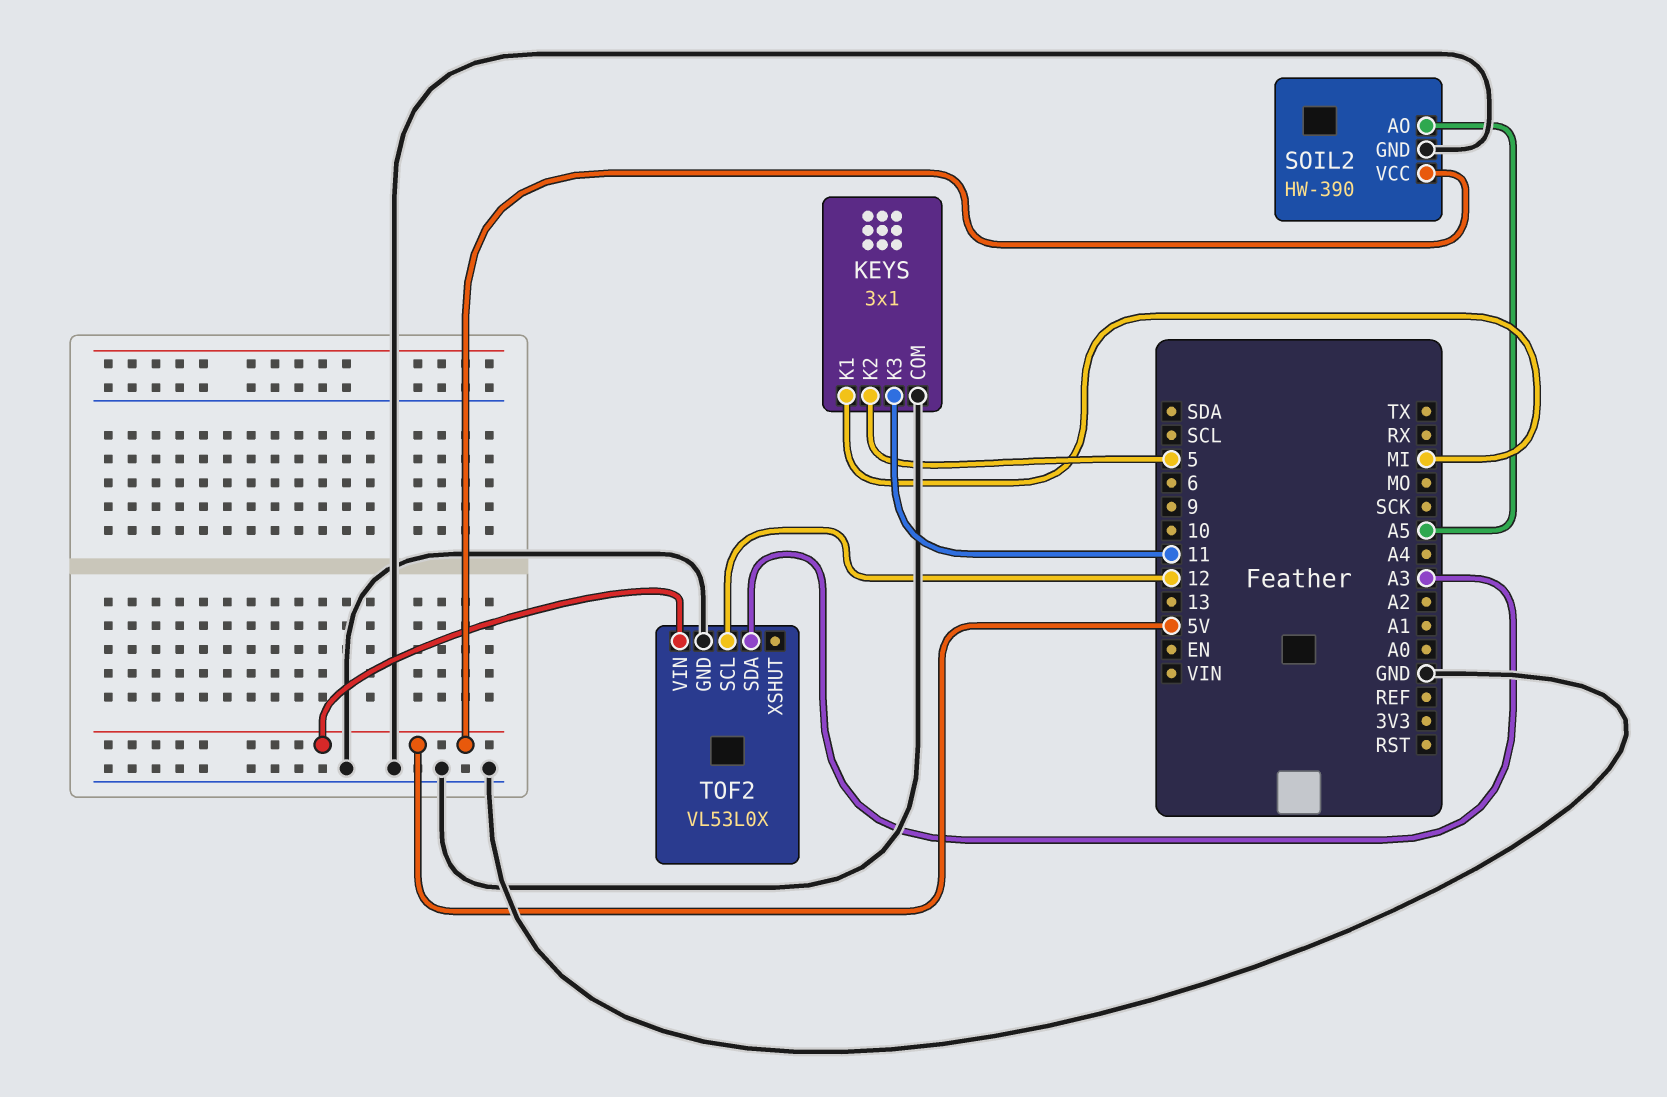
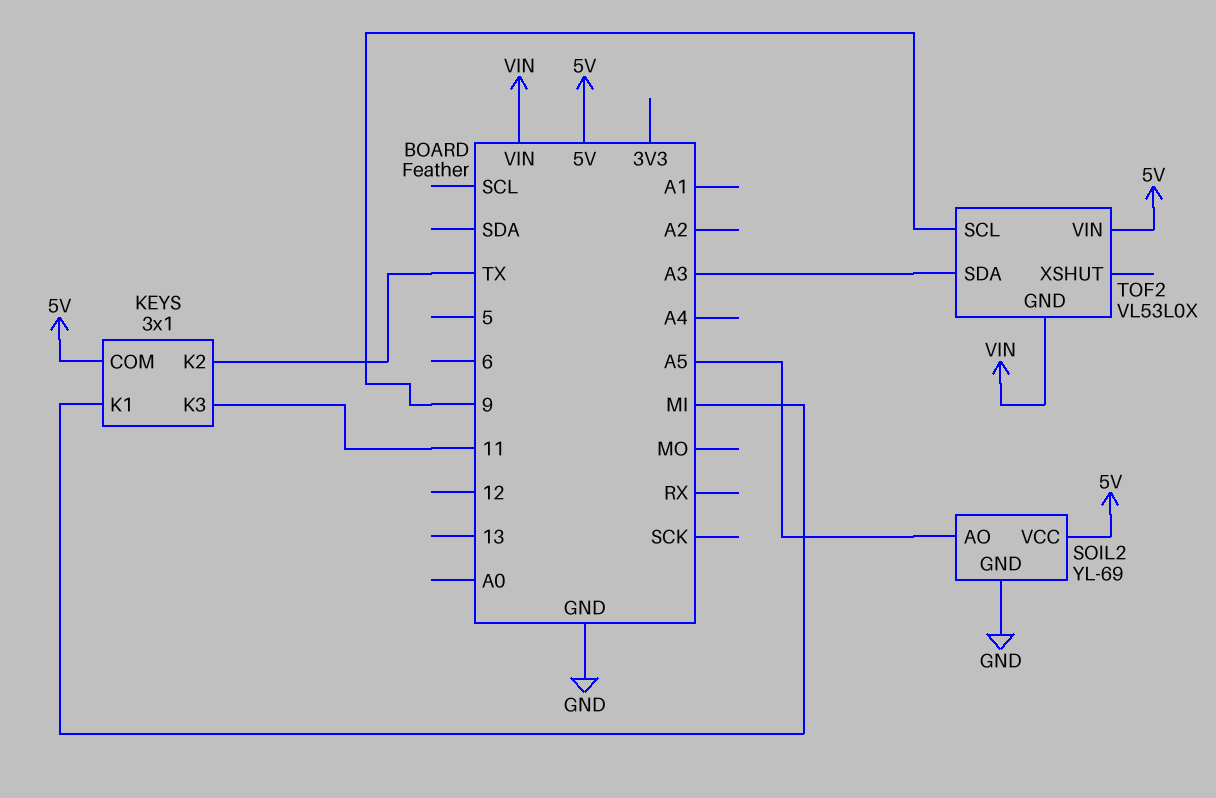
KEYS pin COM: GND -> 5V
KEYS pin K2: 5 -> TX
SOIL2: HW-390 -> YL-69
TOF2 pin GND: GND -> VIN
TOF2 pin SCL: 12 -> 9

